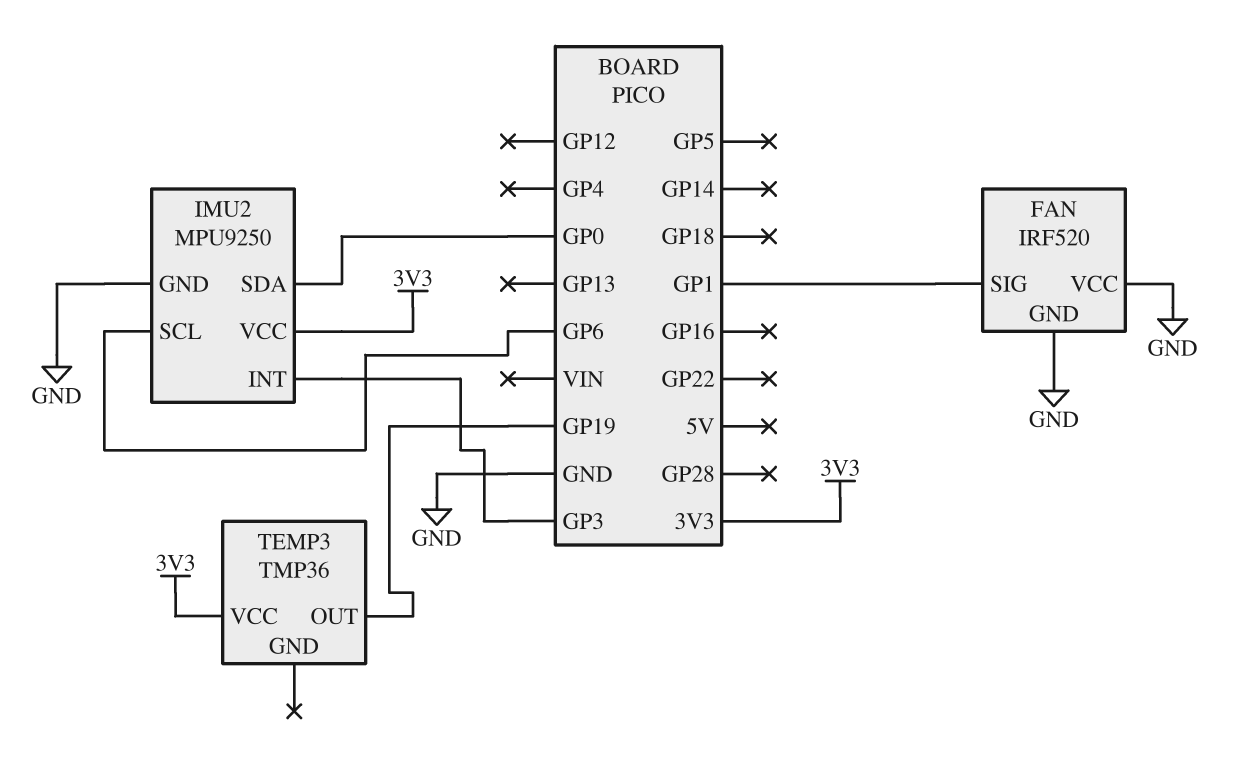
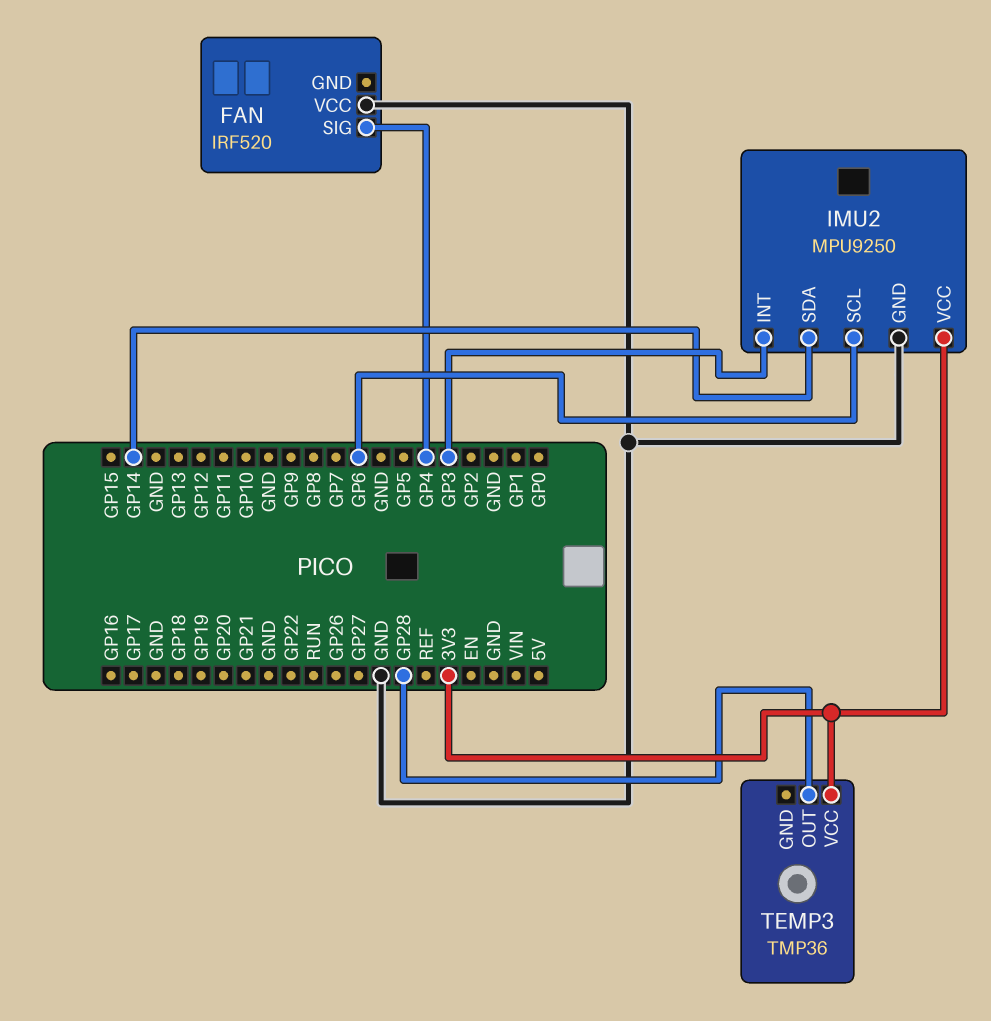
FAN pin GND: GND -> none
FAN pin SIG: GP1 -> GP4
IMU2 pin SDA: GP0 -> GP14
TEMP3 pin OUT: GP19 -> GP28

